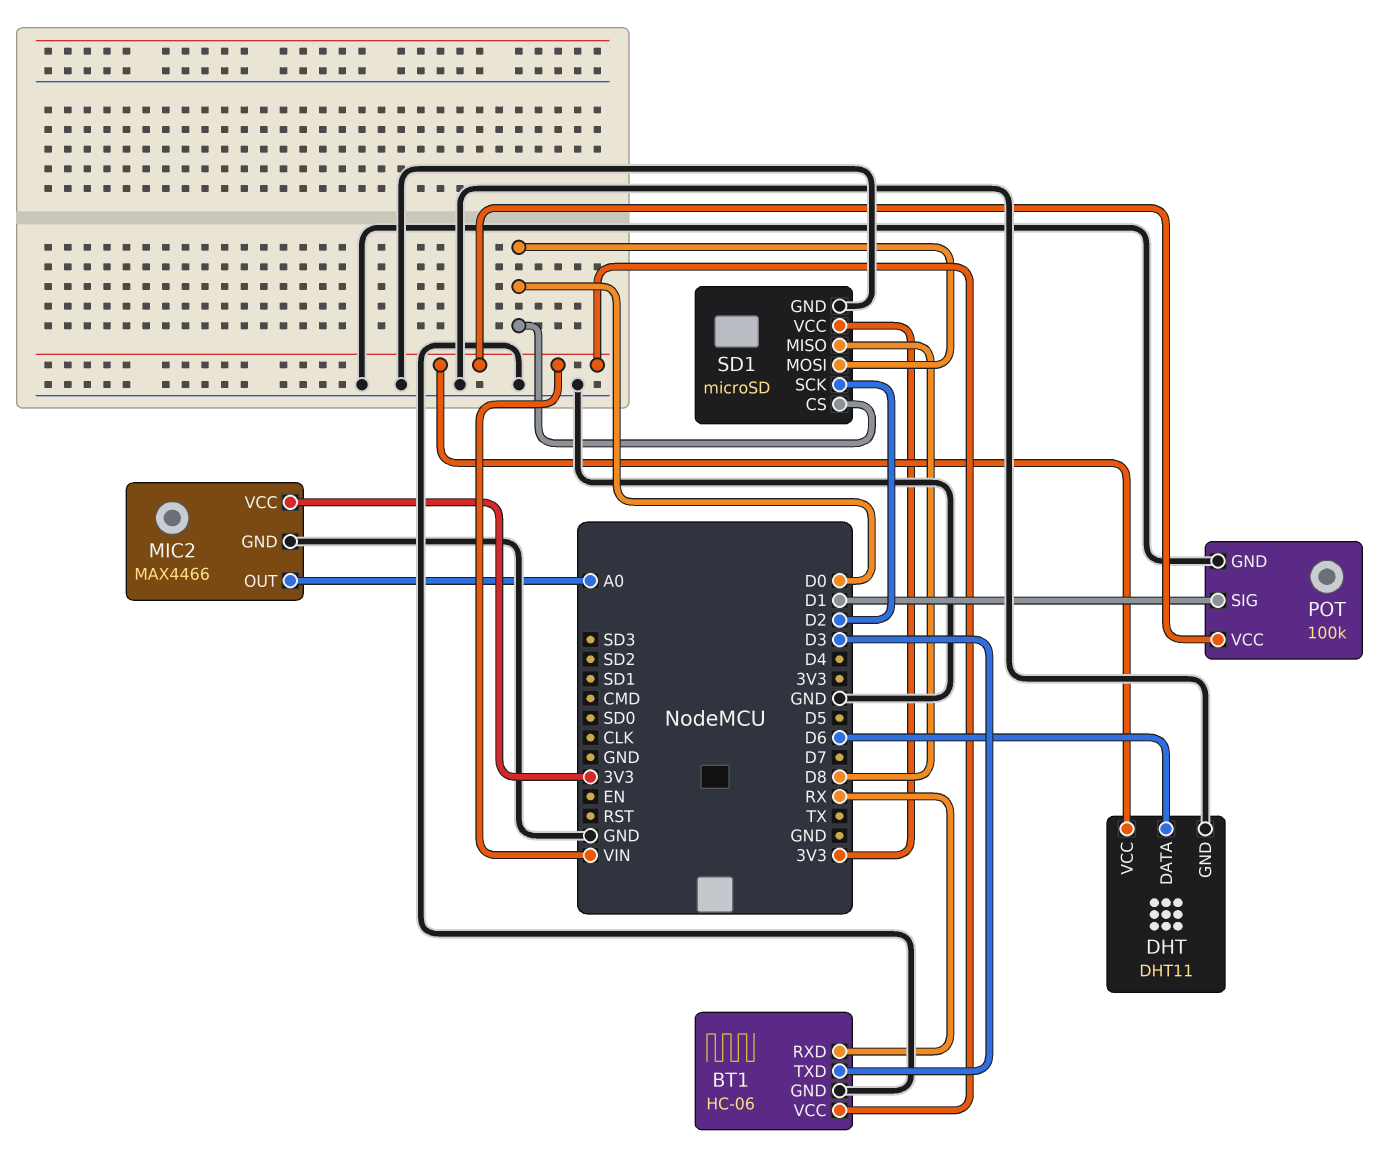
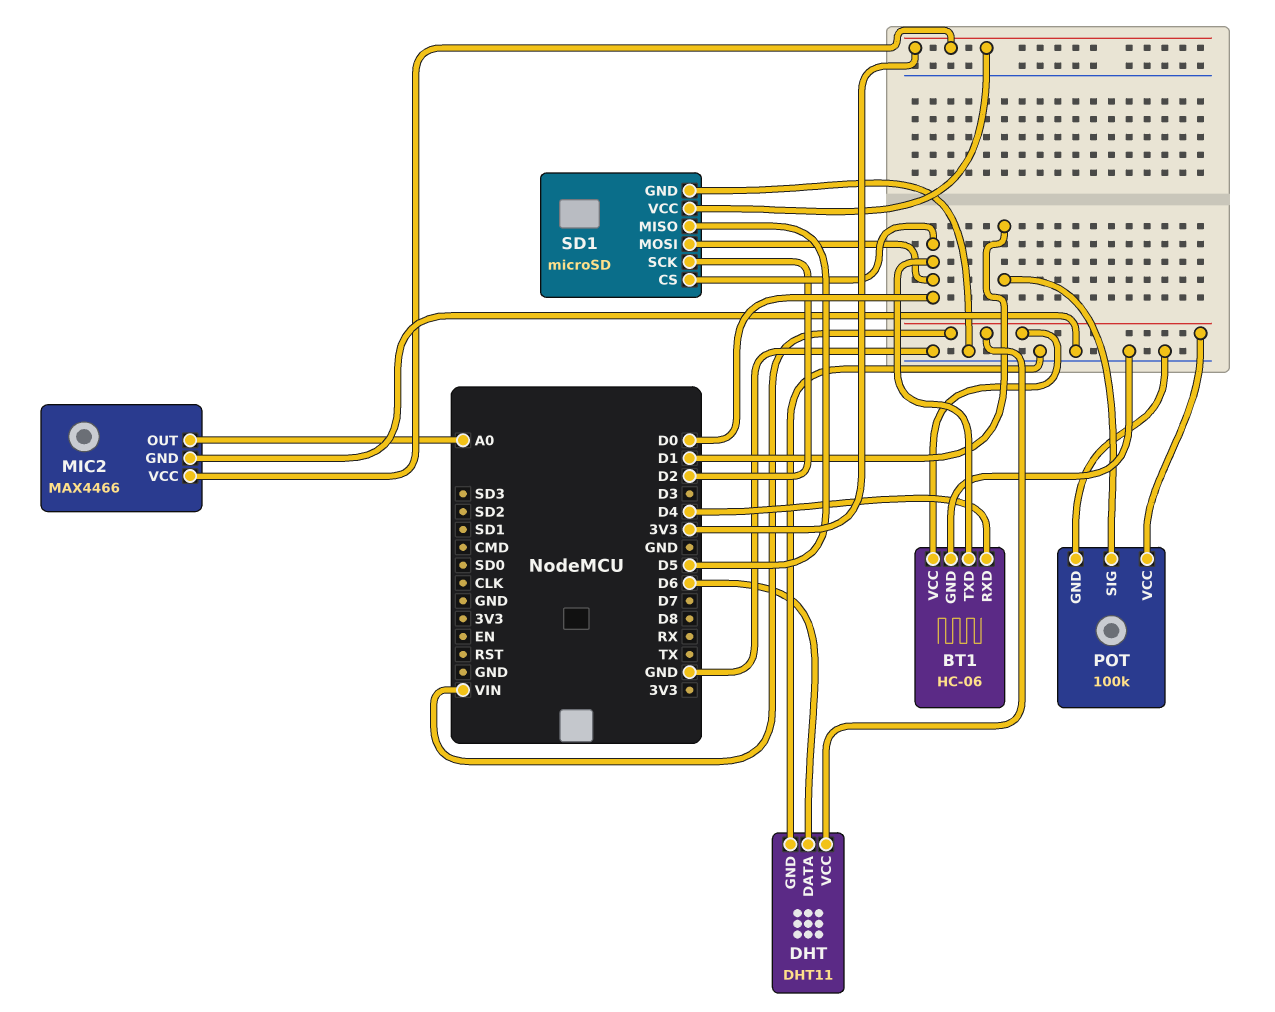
BT1 pin RXD: RX -> D4
BT1 pin TXD: D3 -> D0
SD1 pin MISO: D8 -> D5

